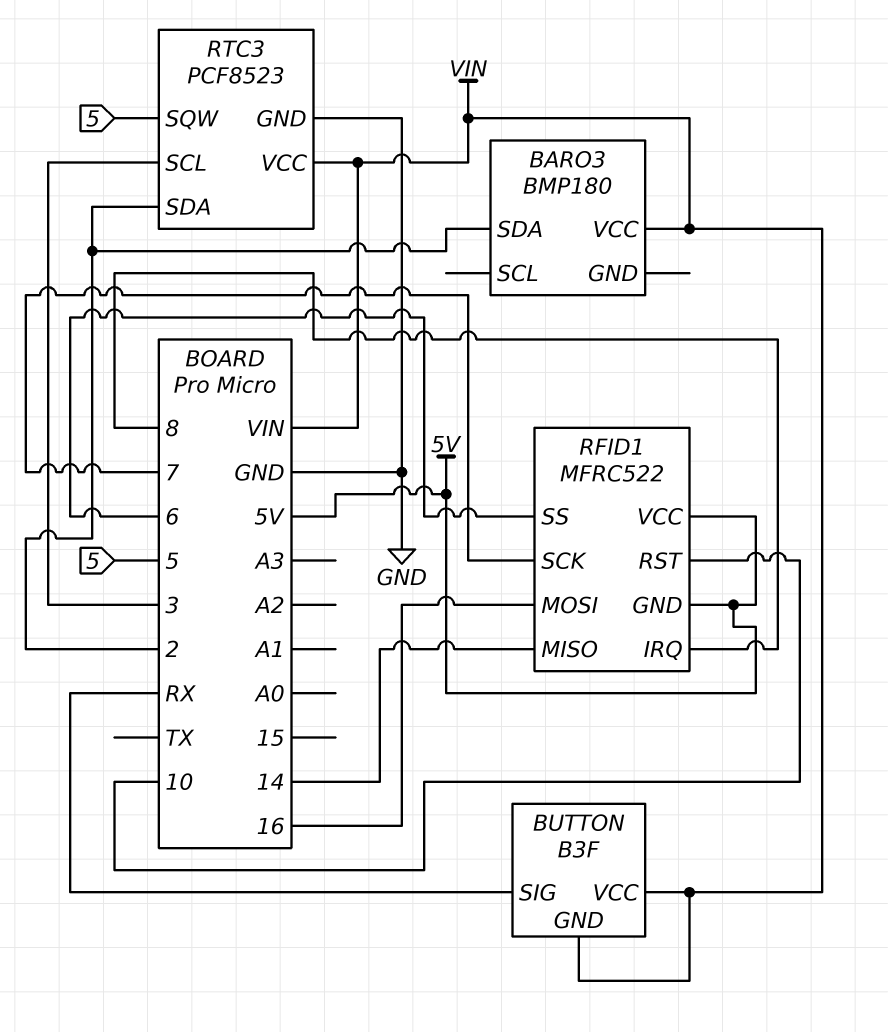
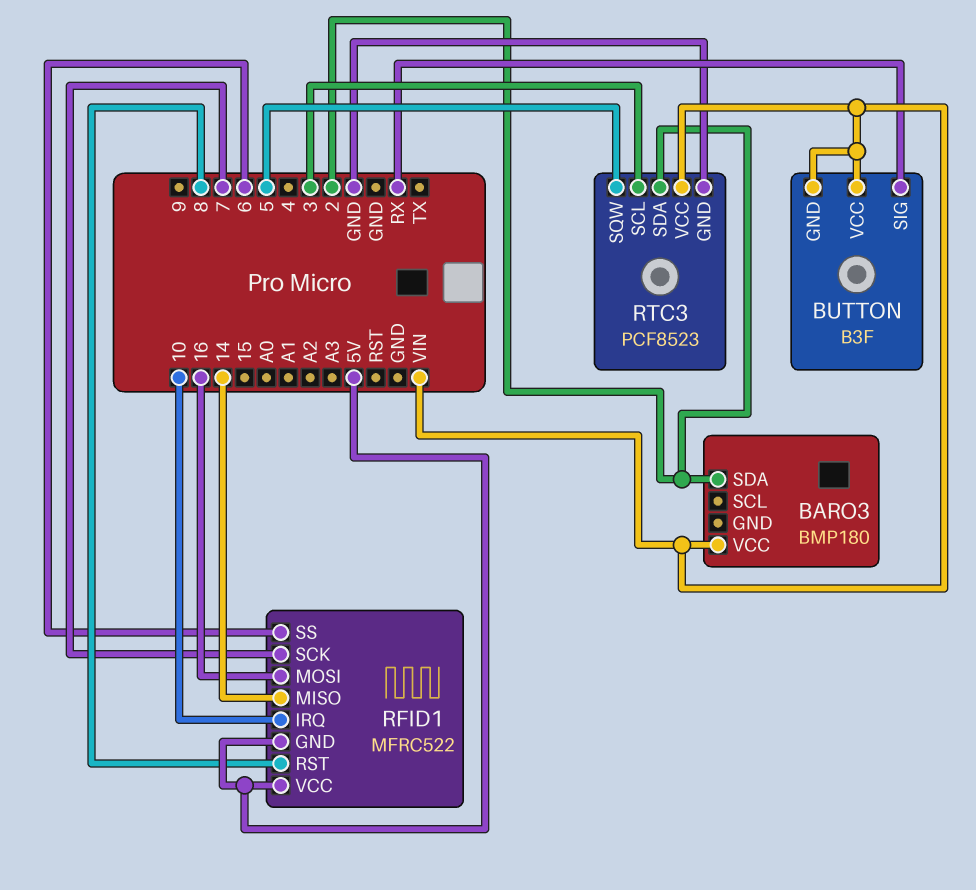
RFID1 pin IRQ: 8 -> 10
RFID1 pin RST: 10 -> 8

